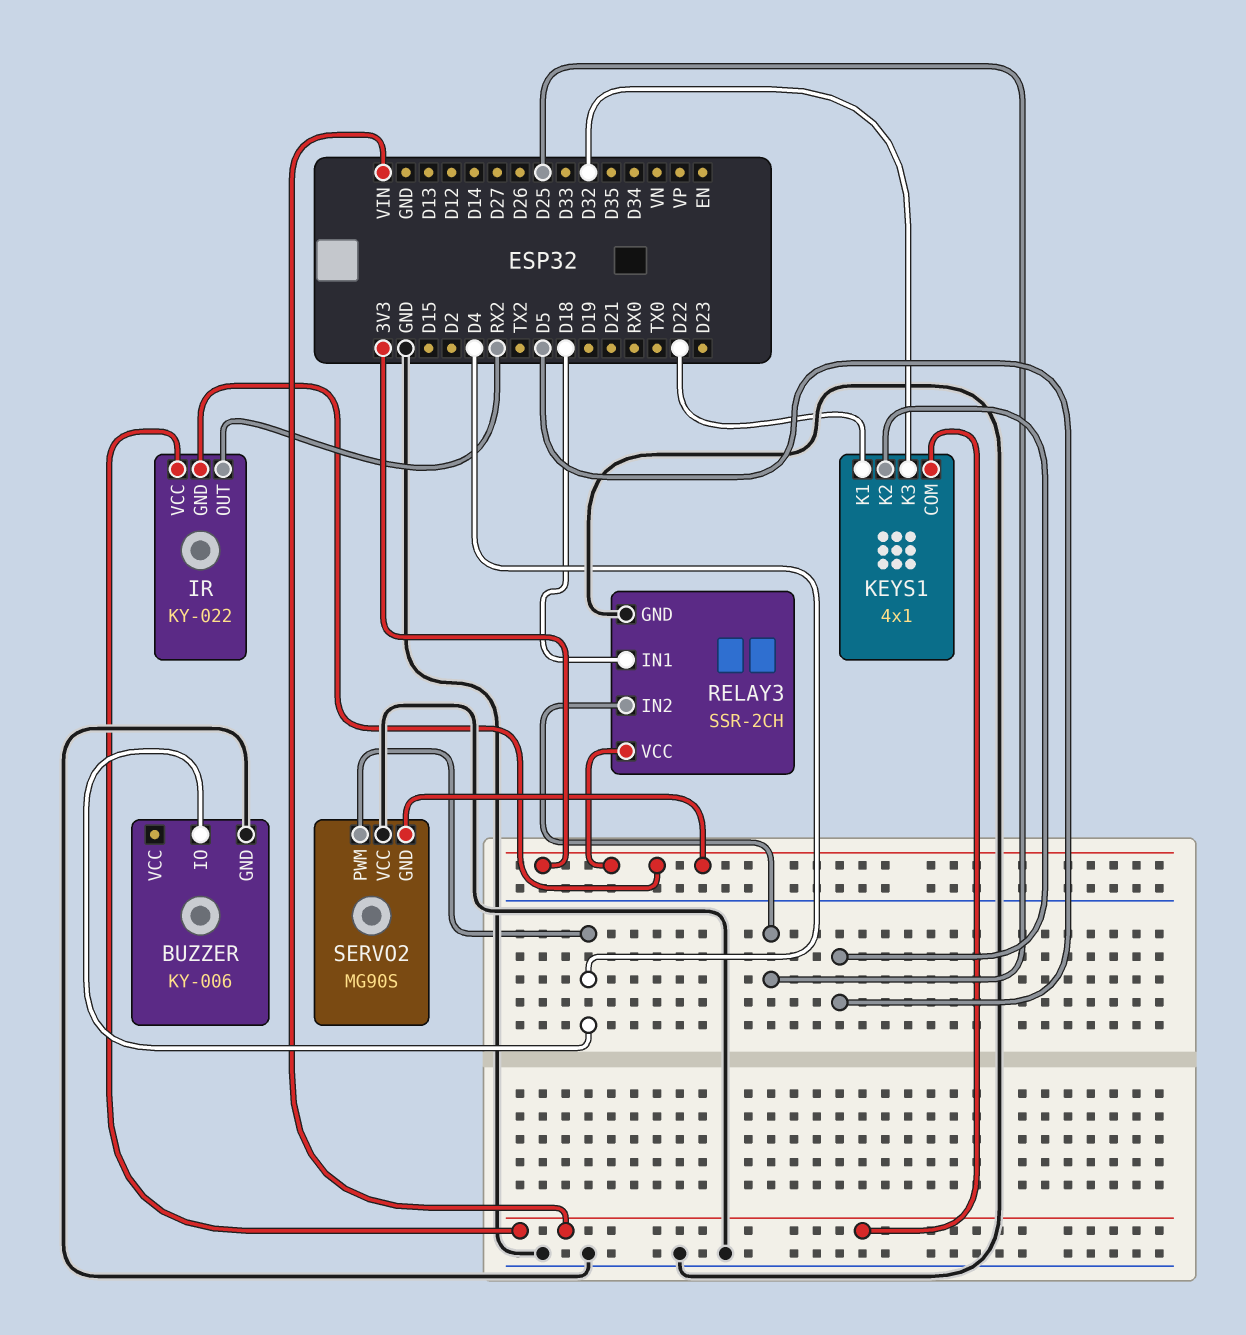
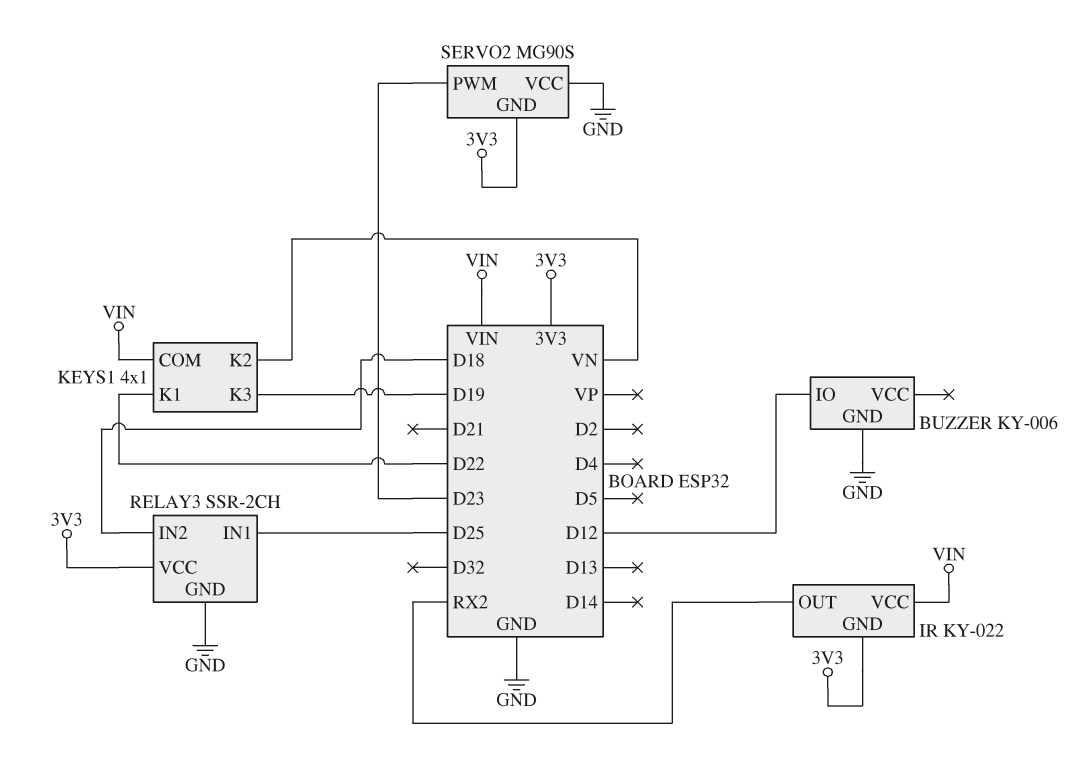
BUZZER pin IO: D4 -> D12
KEYS1 pin K2: D5 -> VN
KEYS1 pin K3: D32 -> D19
RELAY3 pin IN1: D18 -> D25
RELAY3 pin IN2: D25 -> D18
SERVO2 pin PWM: D4 -> D23

